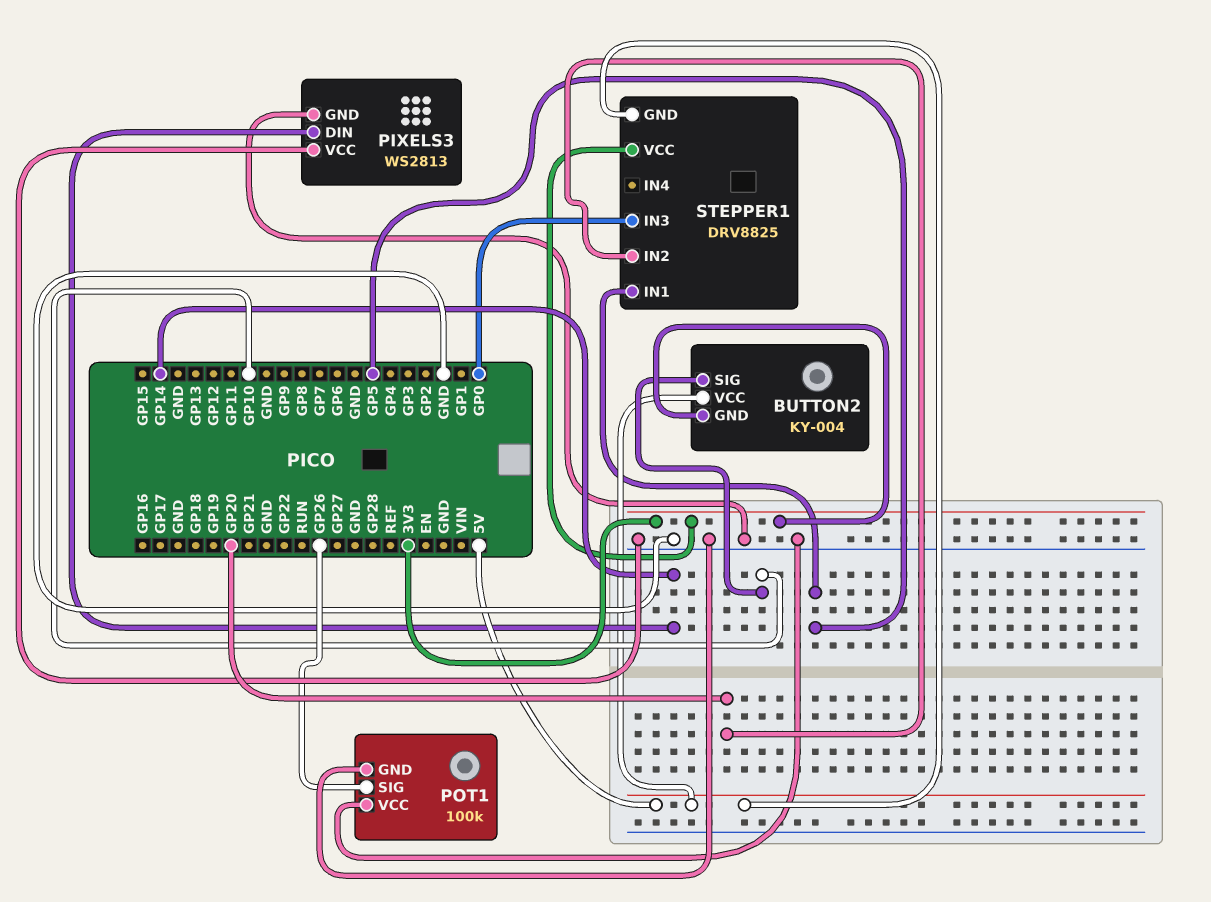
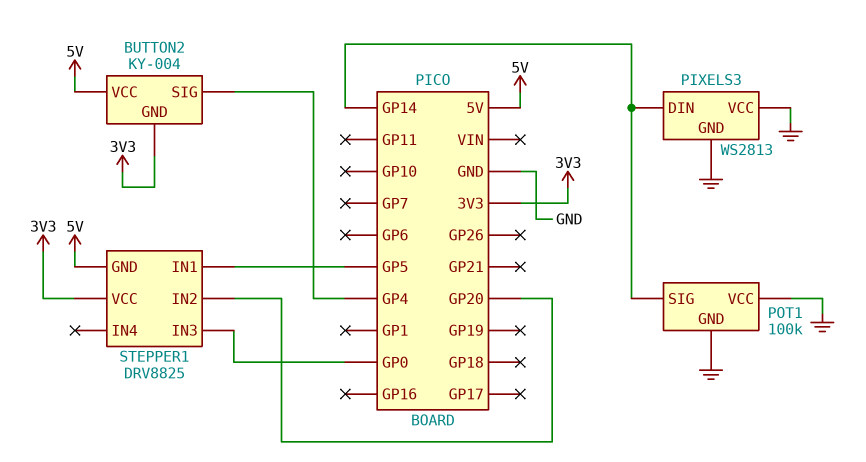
BUTTON2 pin SIG: GP10 -> GP4
POT1 pin SIG: GP26 -> GP14

